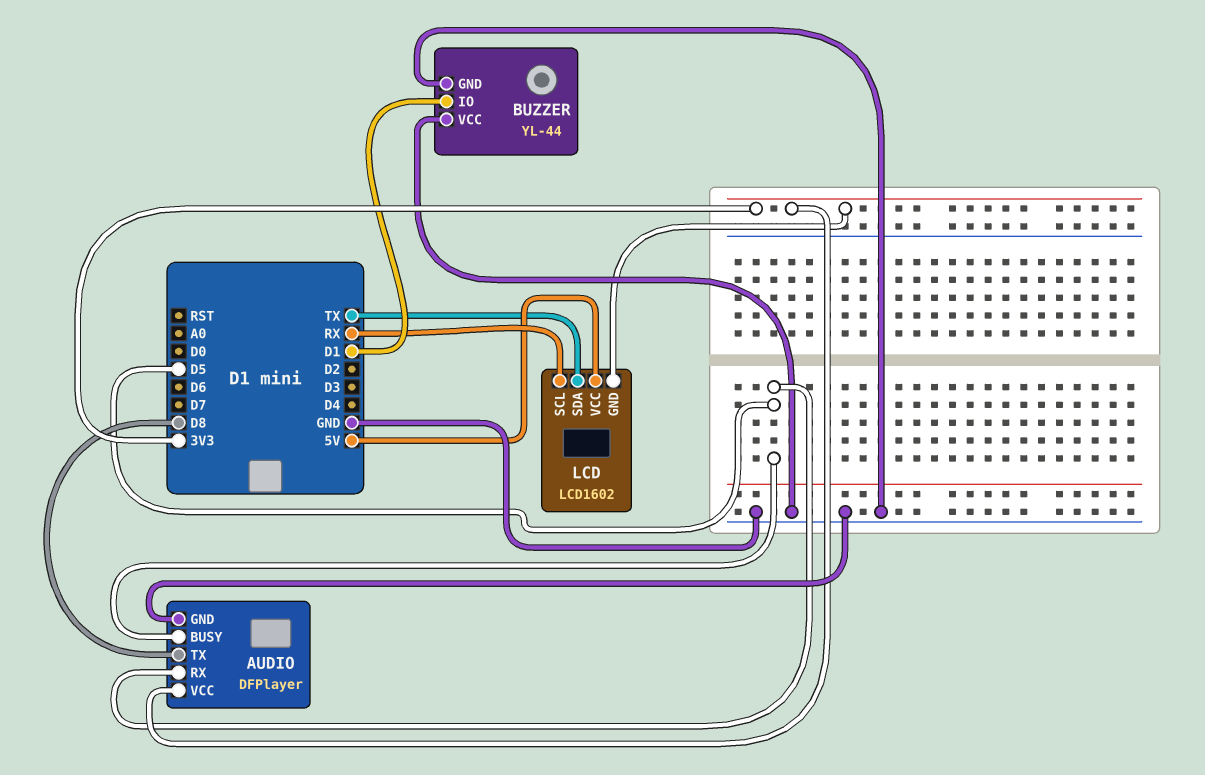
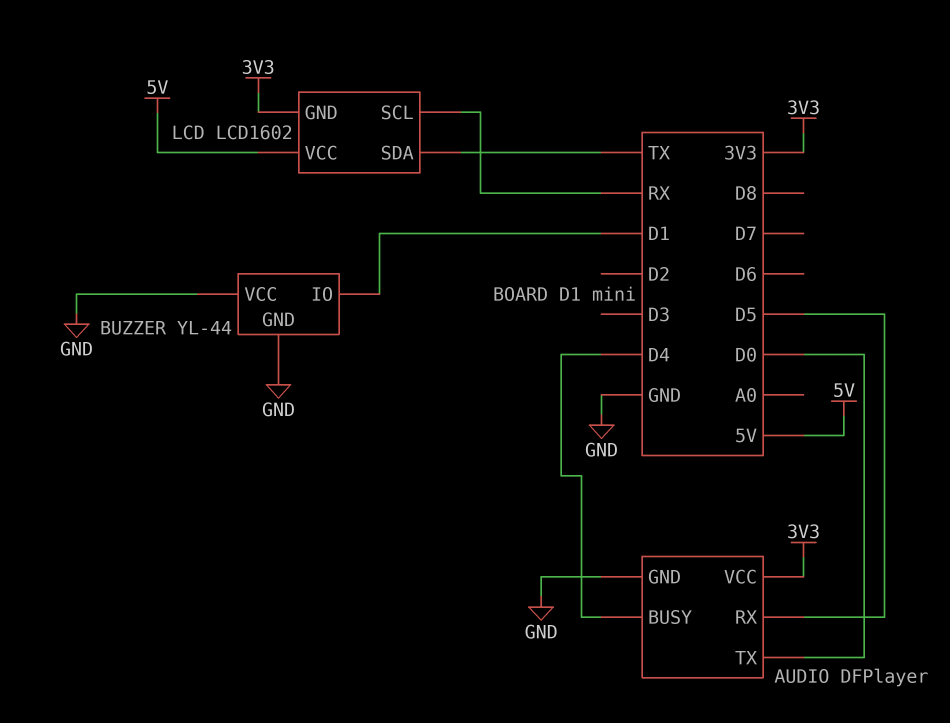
AUDIO pin BUSY: D5 -> D4
AUDIO pin TX: D8 -> D0

